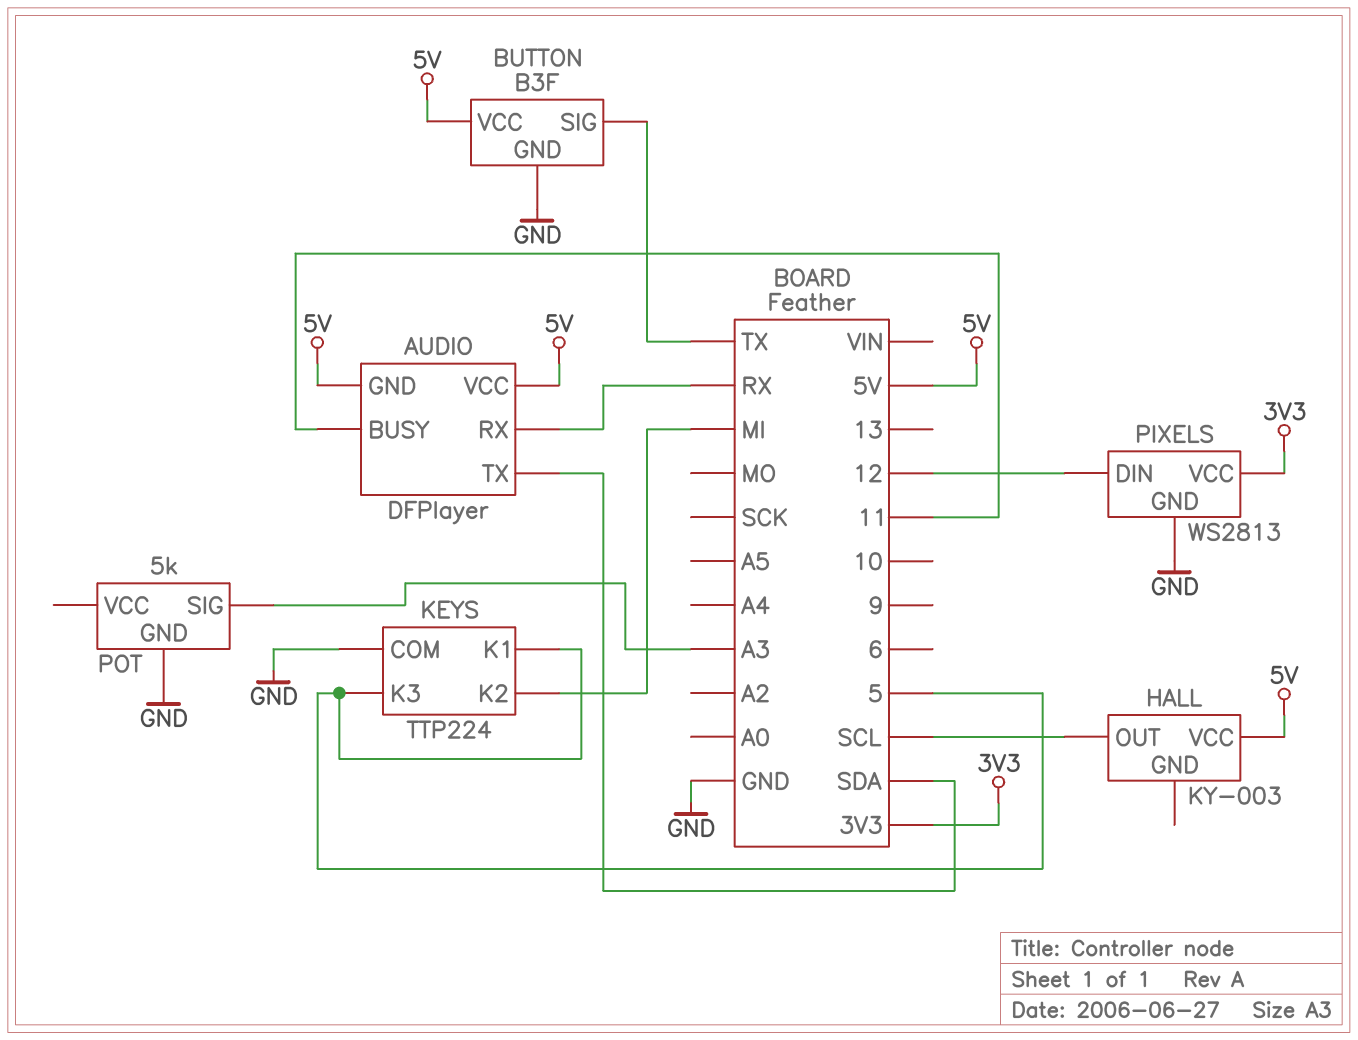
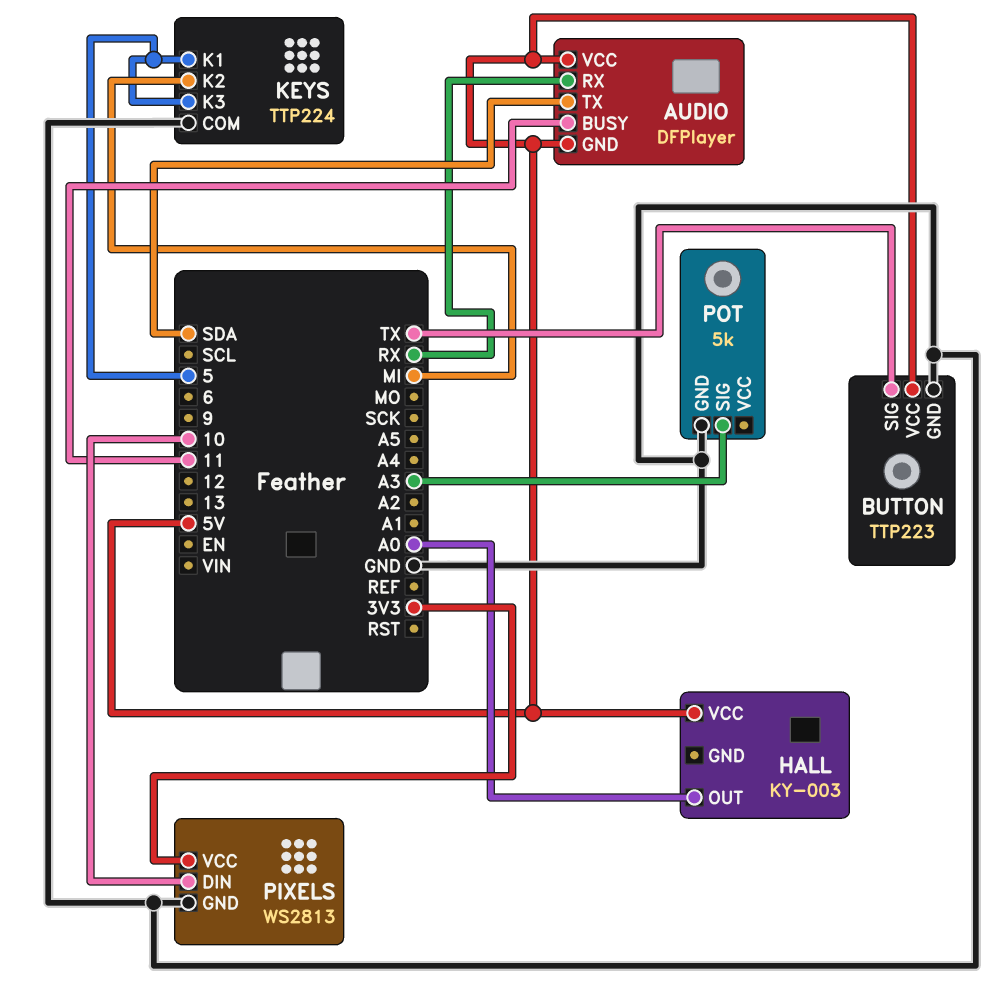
BUTTON: B3F -> TTP223
HALL pin OUT: SCL -> A0
PIXELS pin DIN: 12 -> 10

